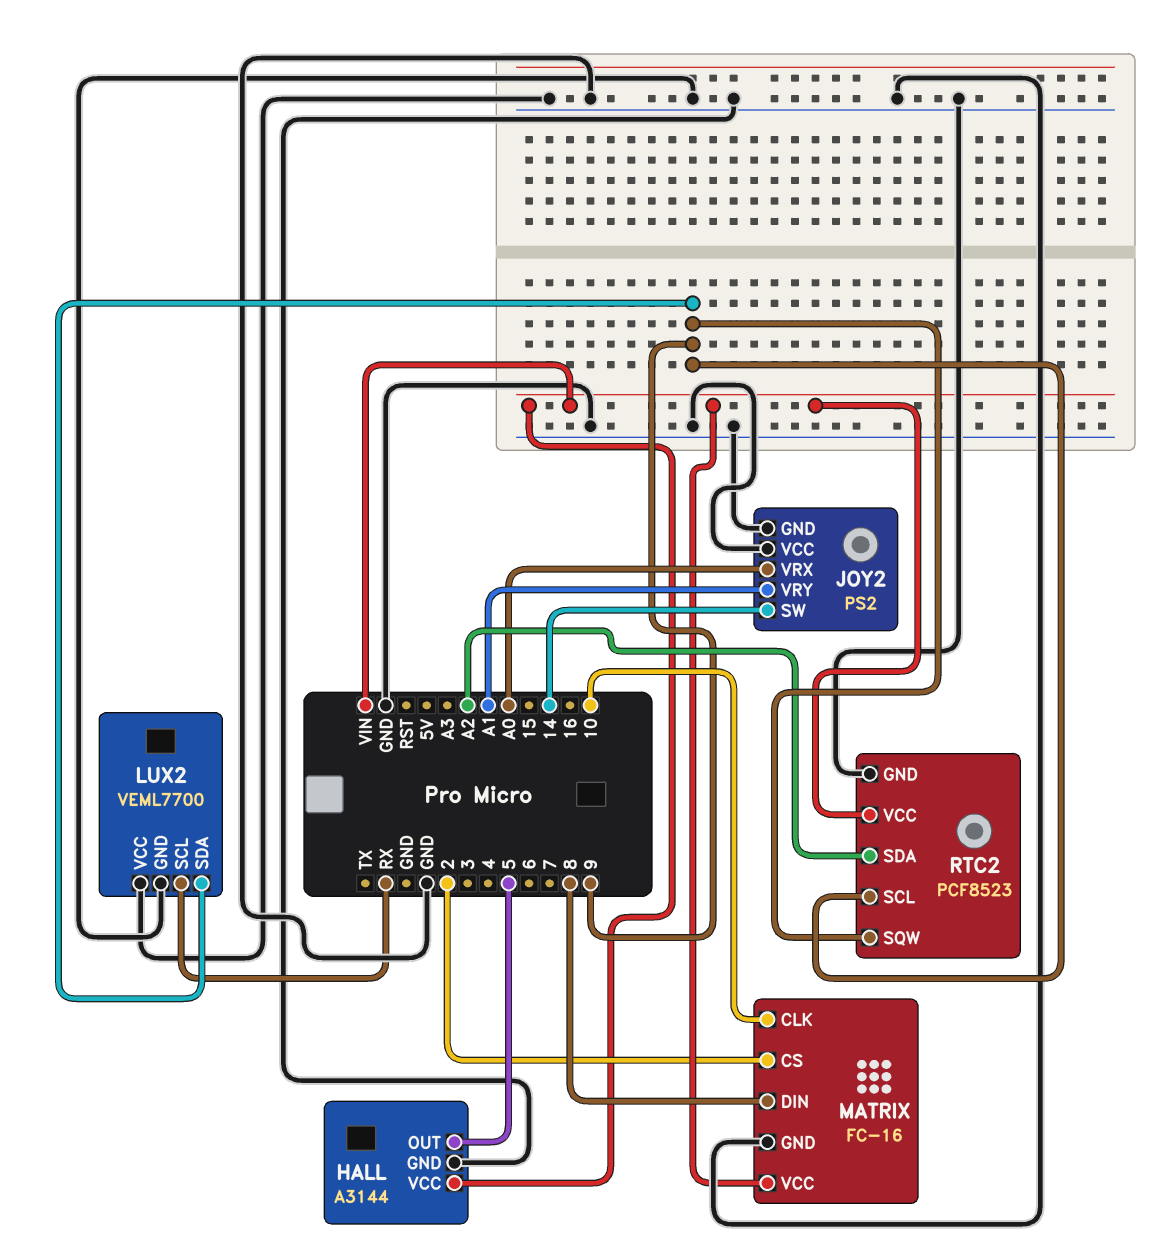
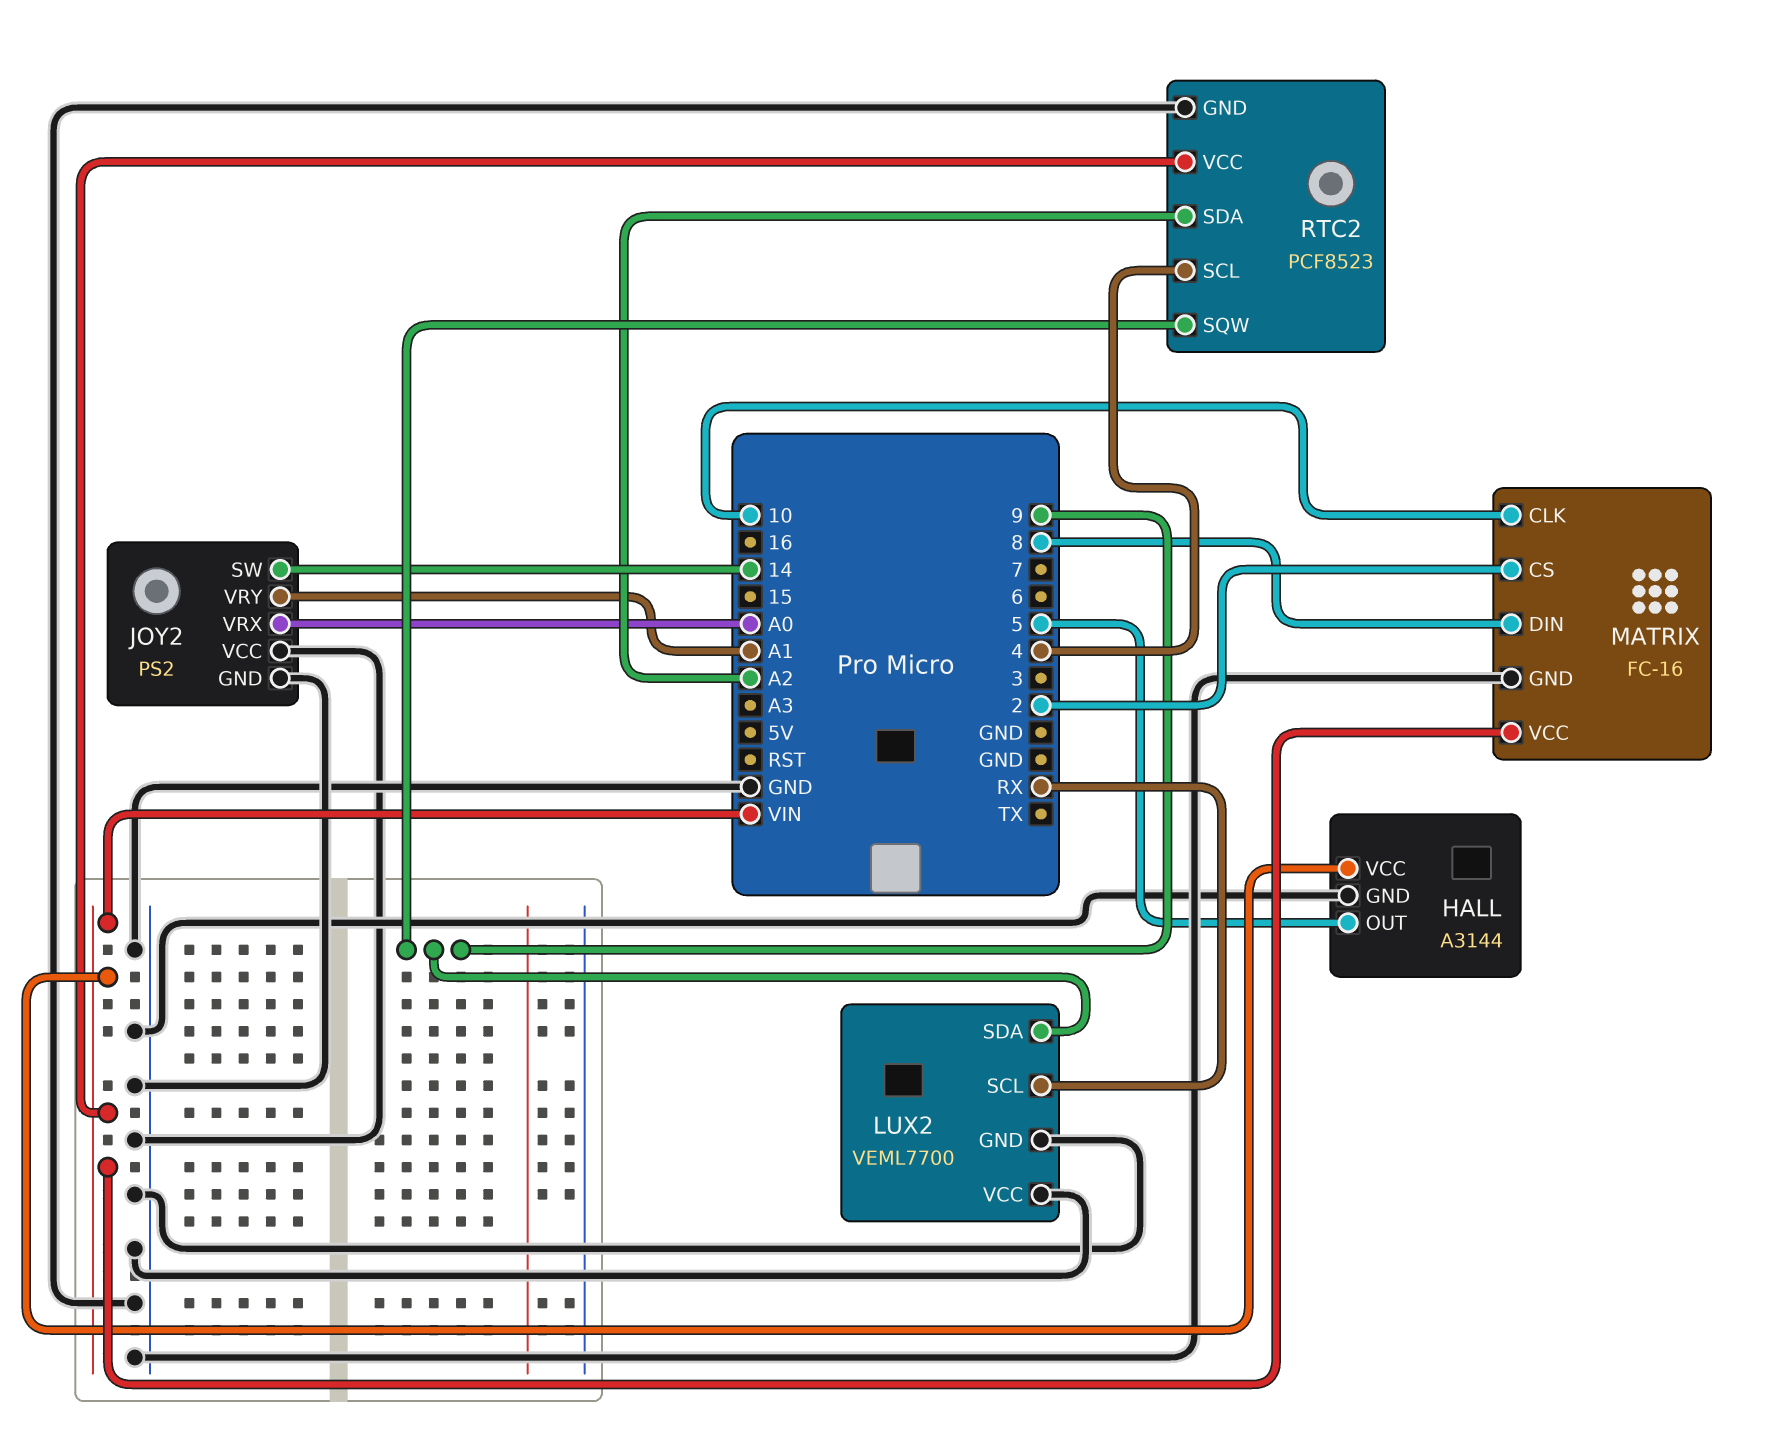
RTC2 pin SCL: 9 -> 4

